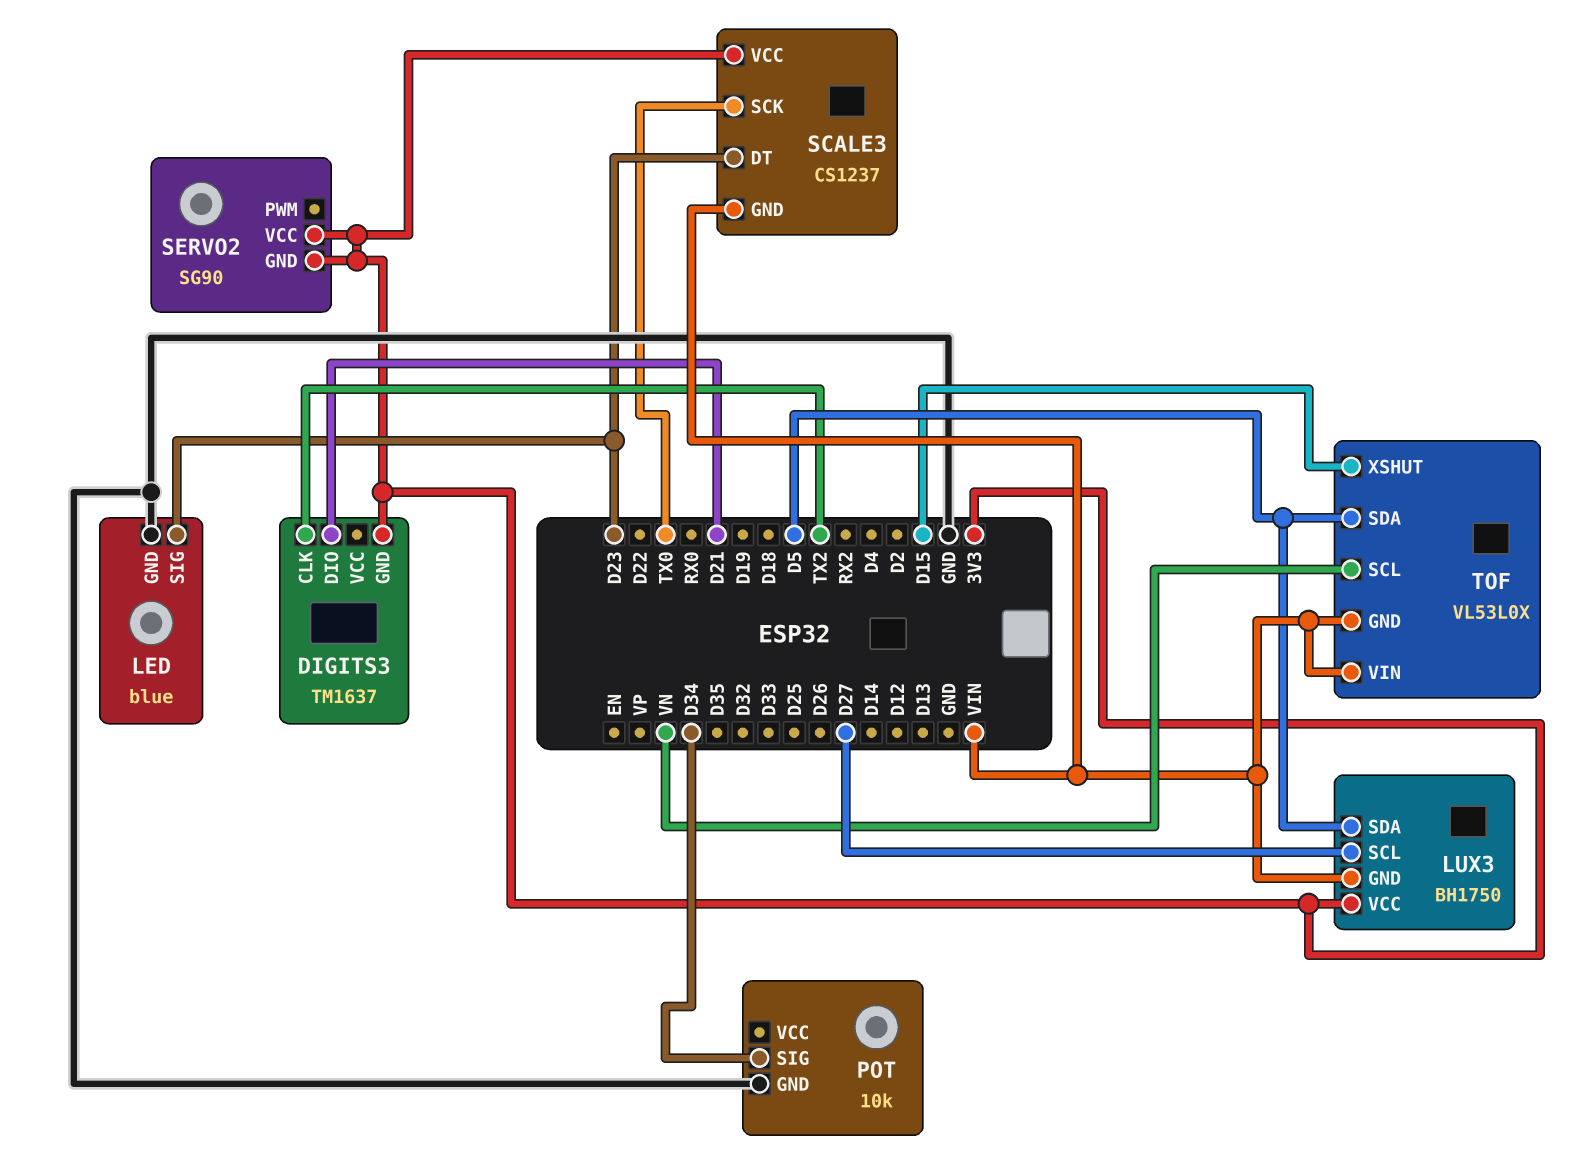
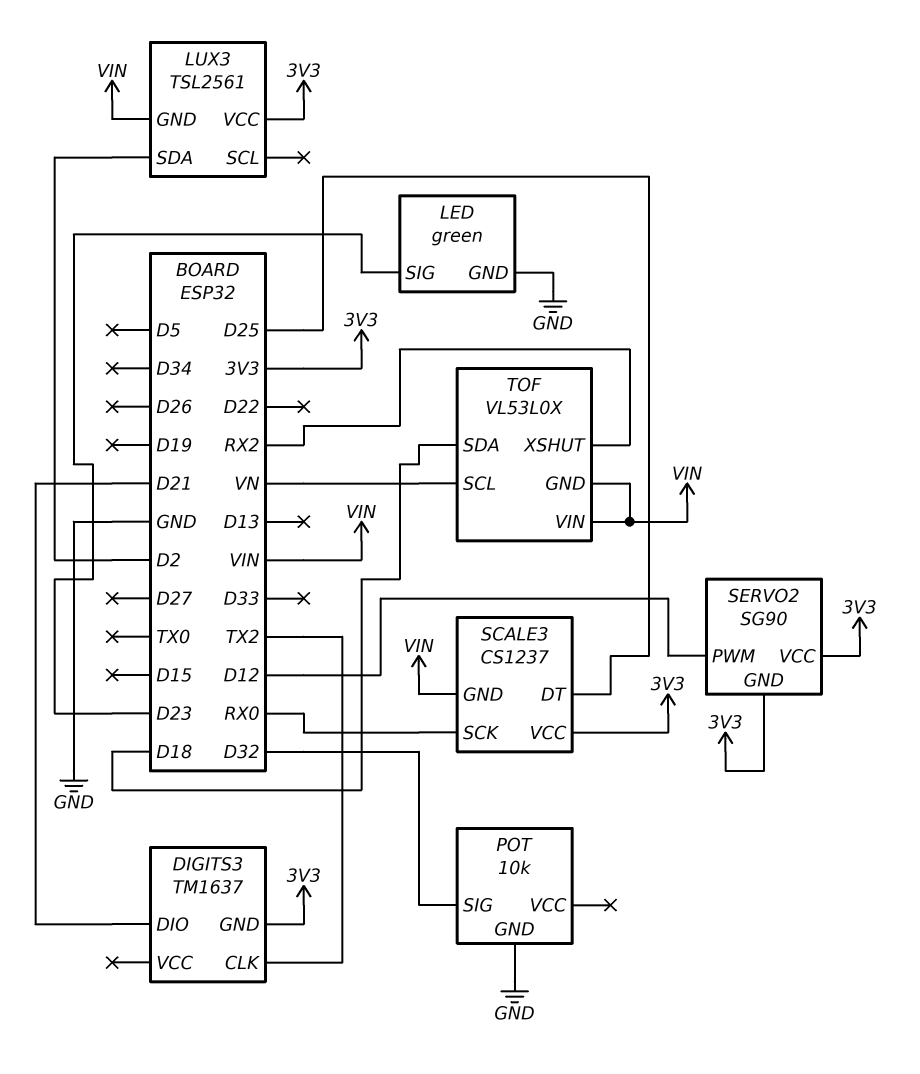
LED: blue -> green
LUX3: BH1750 -> TSL2561
LUX3 pin SCL: D27 -> none
LUX3 pin SDA: D5 -> D2
POT pin SIG: D34 -> D32
SCALE3 pin DT: D23 -> D25
SCALE3 pin SCK: TX0 -> RX0
SERVO2 pin PWM: none -> D12
TOF pin SDA: D5 -> D18
TOF pin XSHUT: D15 -> RX2

